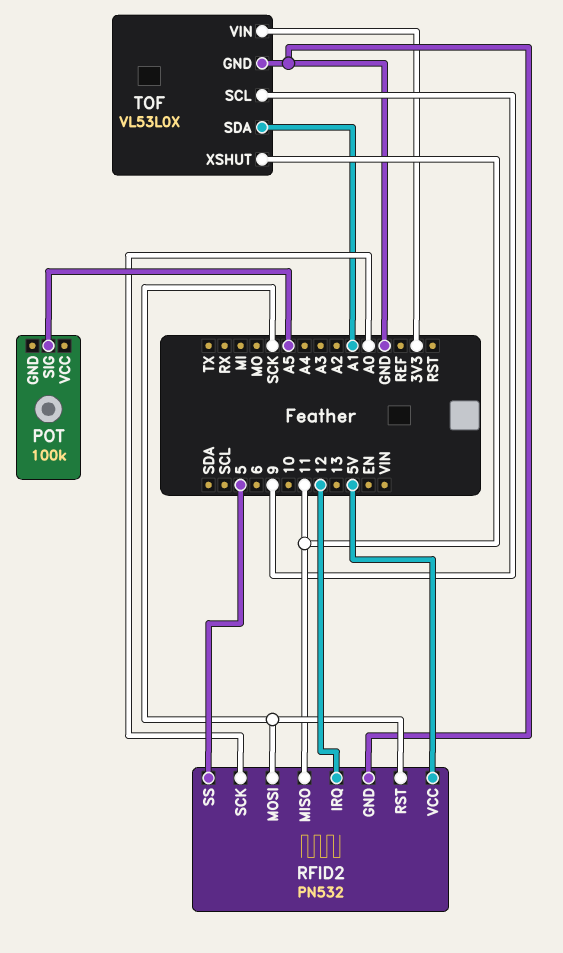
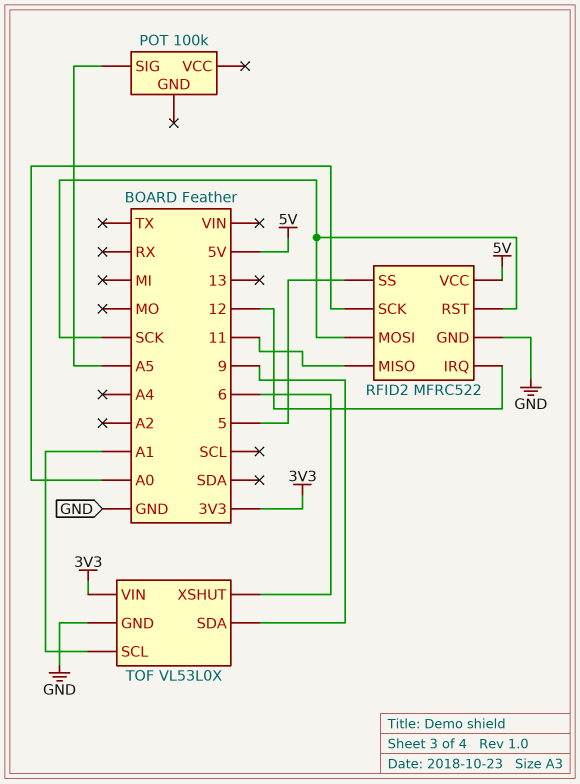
RFID2: PN532 -> MFRC522
TOF pin SCL: 9 -> A1
TOF pin SDA: A1 -> 9
TOF pin XSHUT: 11 -> 6

